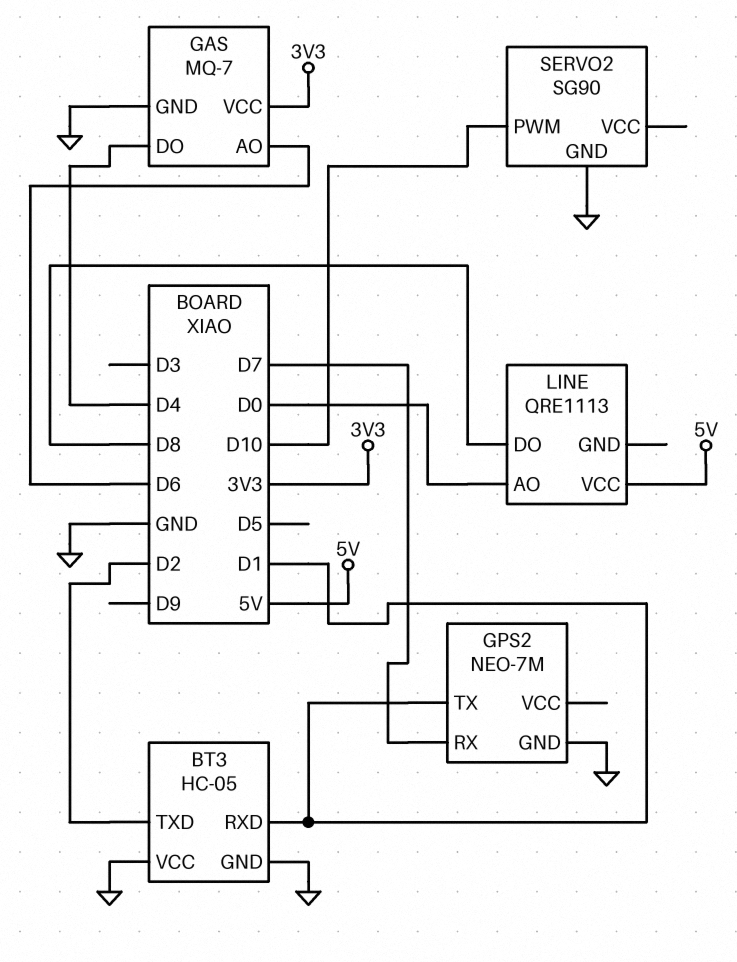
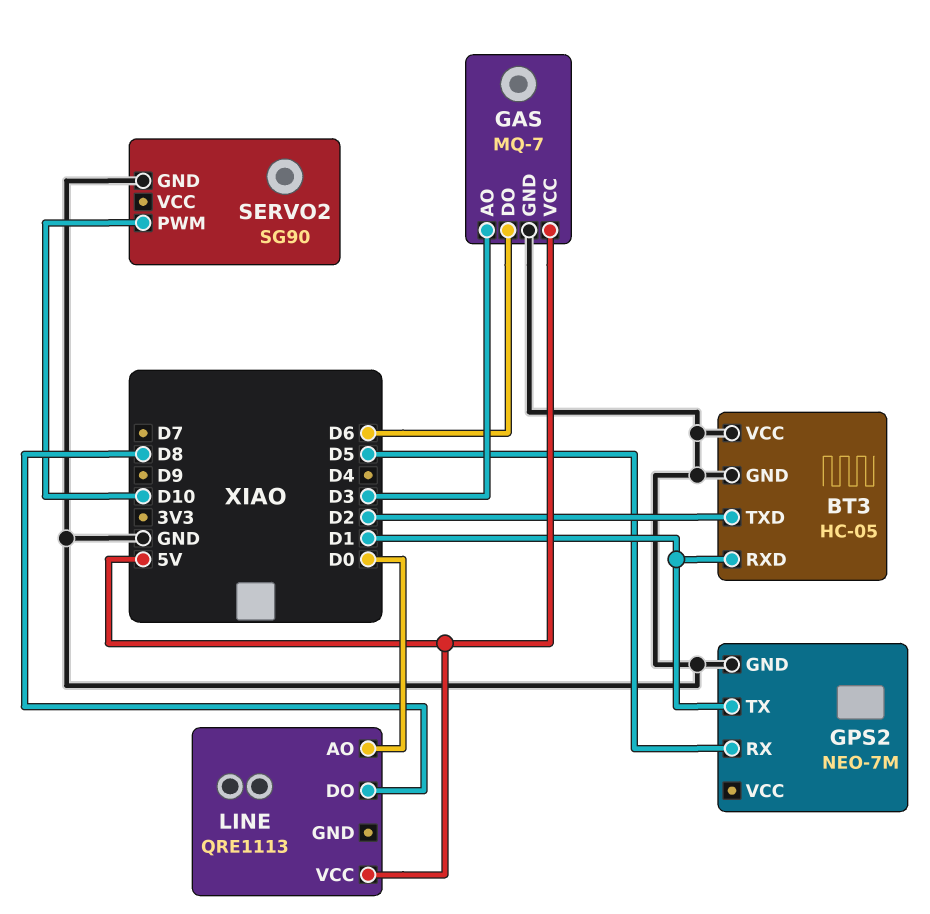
GAS pin AO: D6 -> D3
GAS pin DO: D4 -> D6
GAS pin VCC: 3V3 -> 5V
GPS2 pin RX: D7 -> D5

